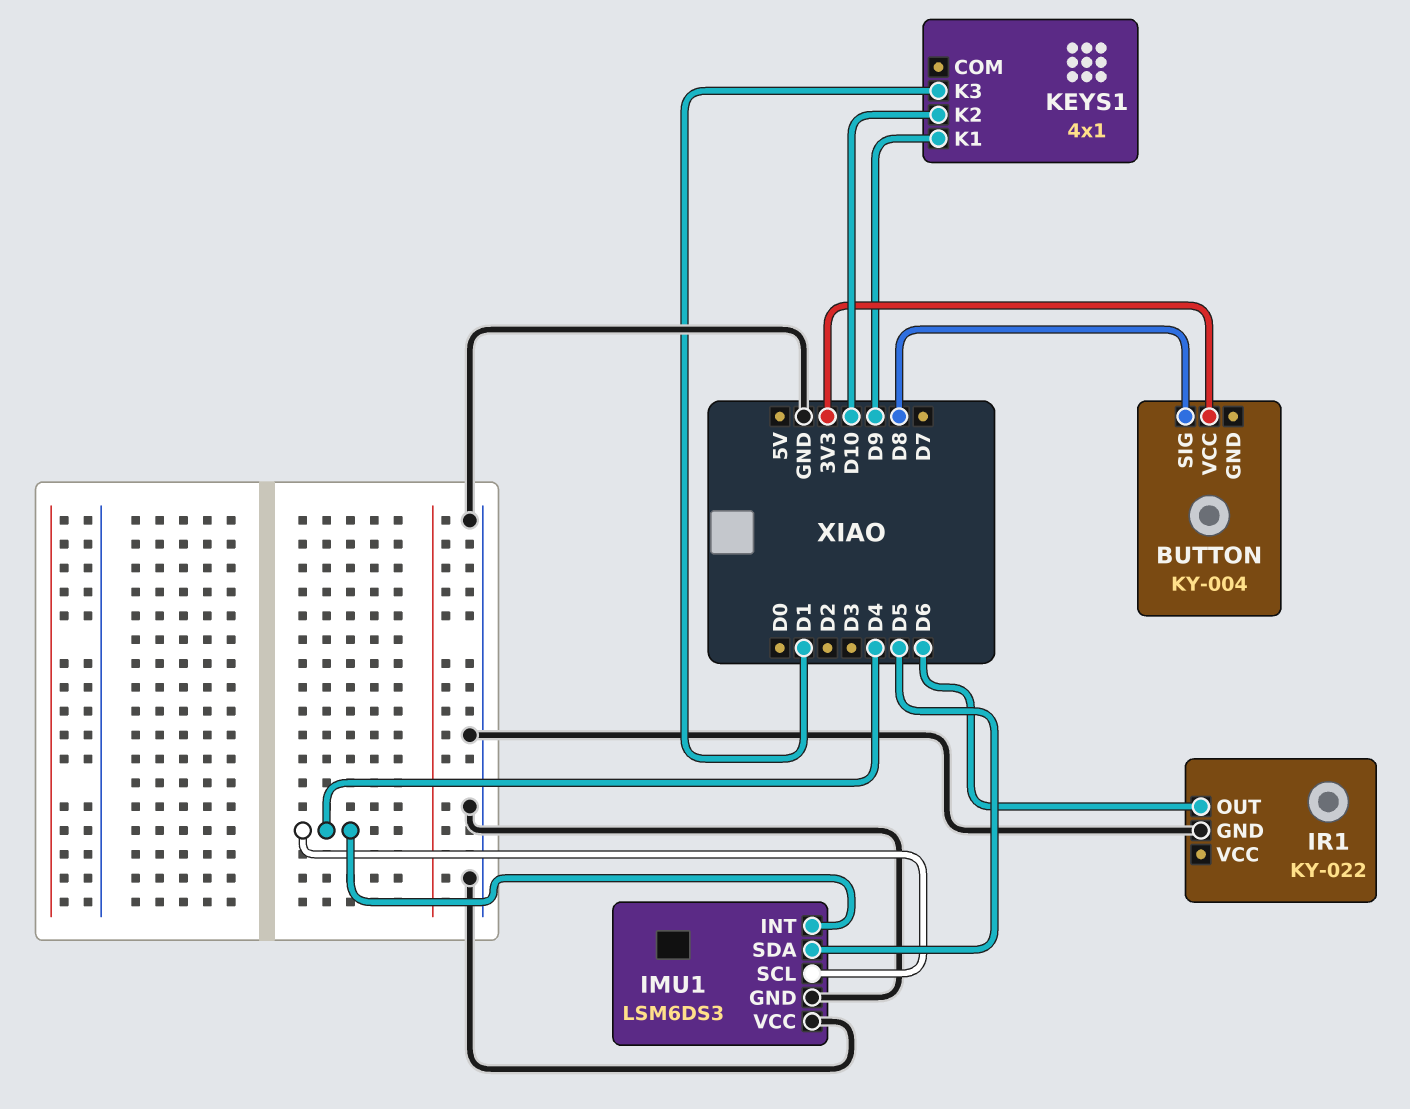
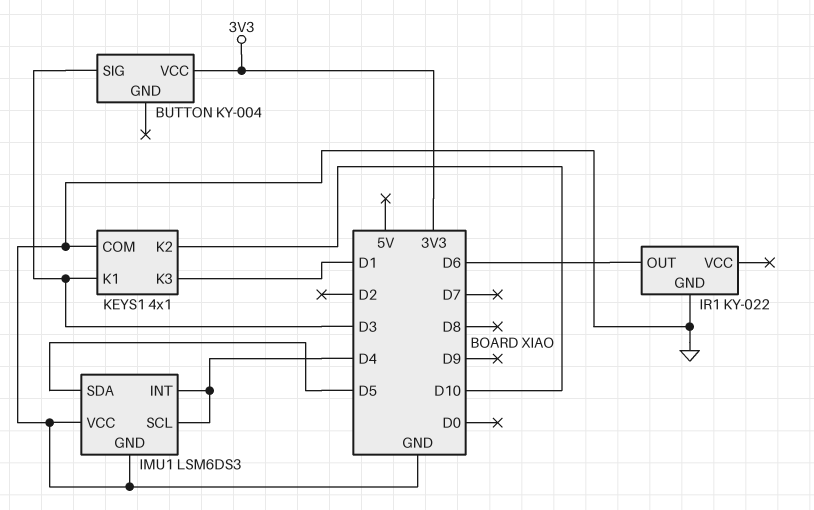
BUTTON pin SIG: D8 -> D3
KEYS1 pin COM: none -> GND
KEYS1 pin K1: D9 -> D3

